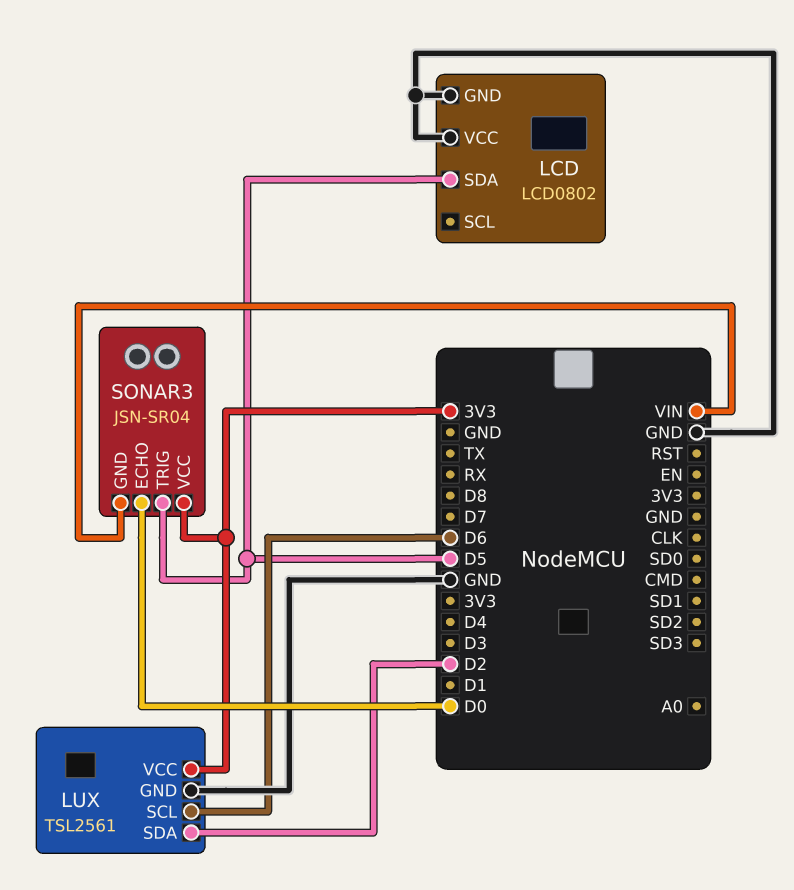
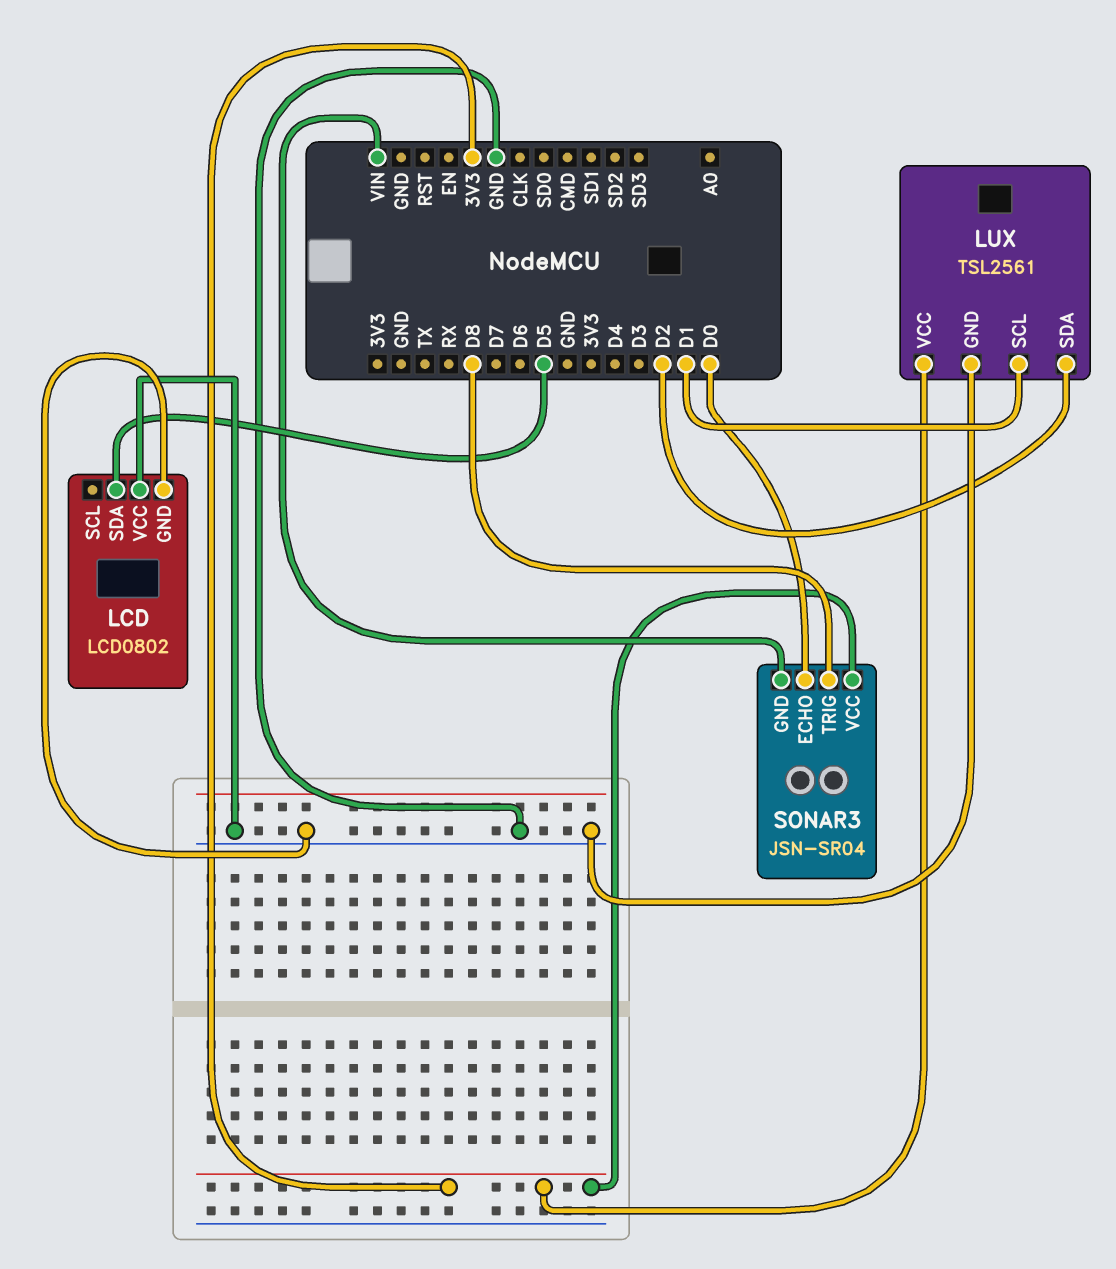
LUX pin SCL: D6 -> D1
SONAR3 pin TRIG: D5 -> D8

